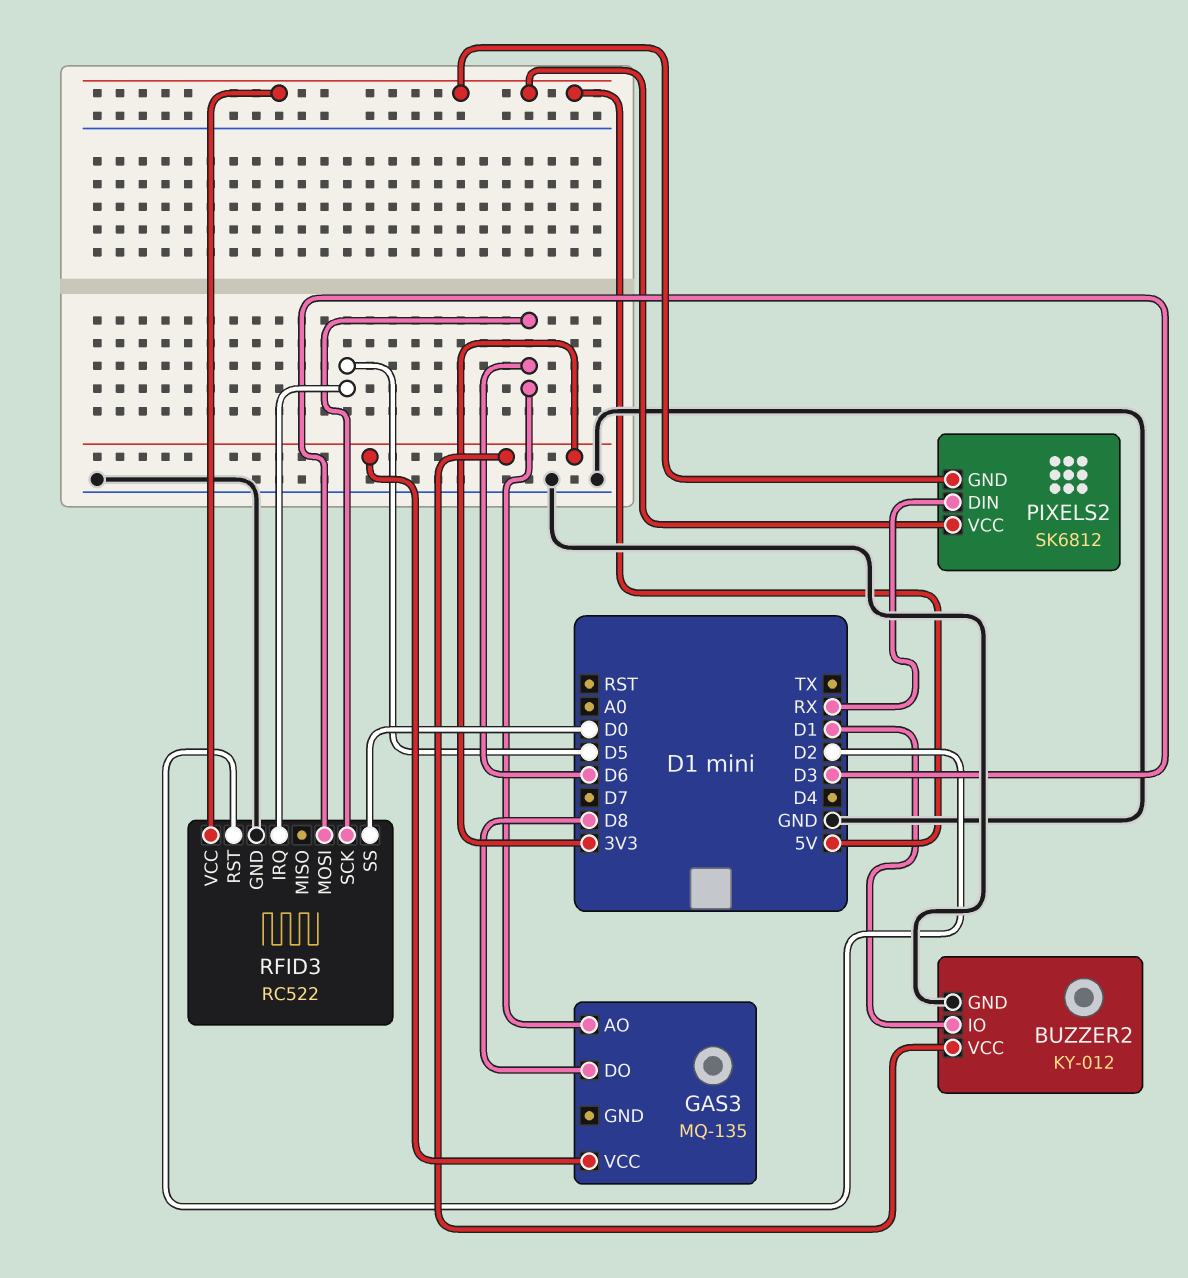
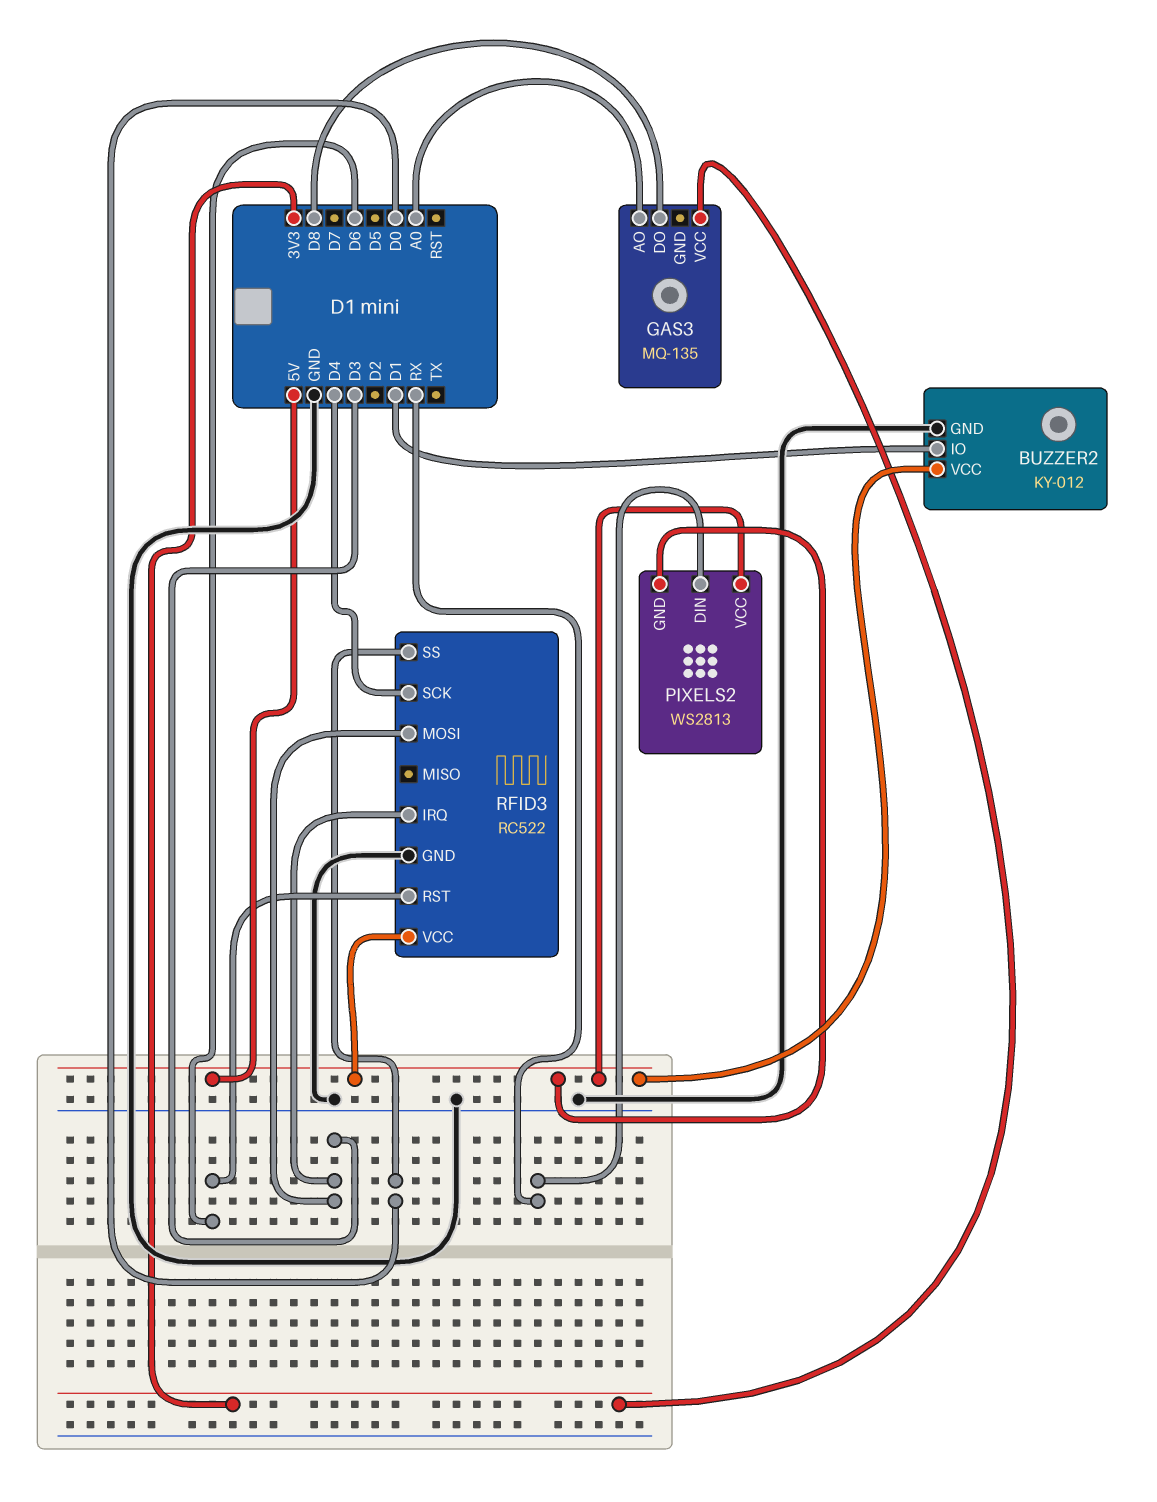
BUZZER2 pin VCC: 3V3 -> 5V
GAS3 pin AO: D6 -> A0
PIXELS2: SK6812 -> WS2813
RFID3 pin IRQ: D5 -> D3
RFID3 pin RST: D2 -> D6
RFID3 pin SCK: D6 -> D4

